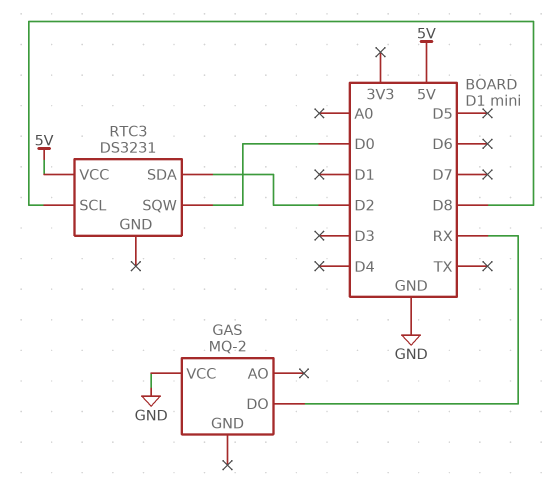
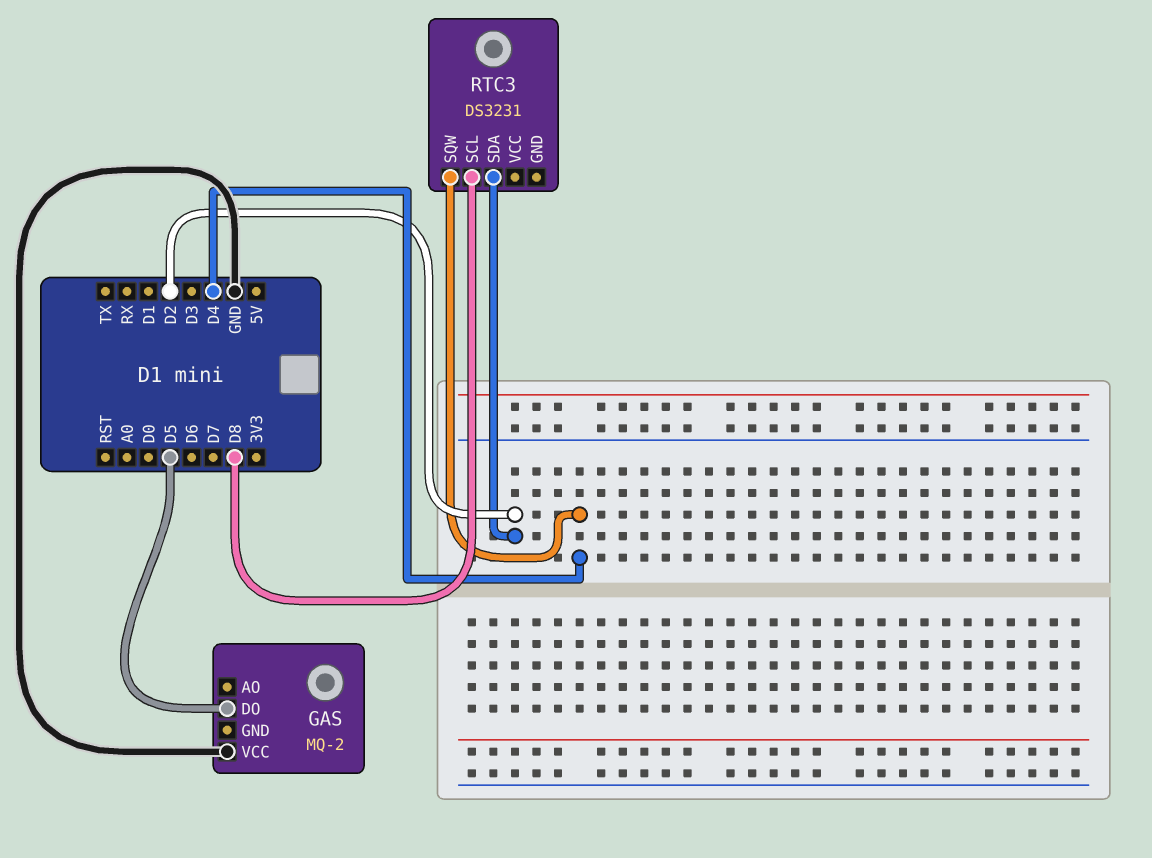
GAS pin DO: RX -> D5
RTC3 pin SQW: D0 -> D4
RTC3 pin VCC: 5V -> none

